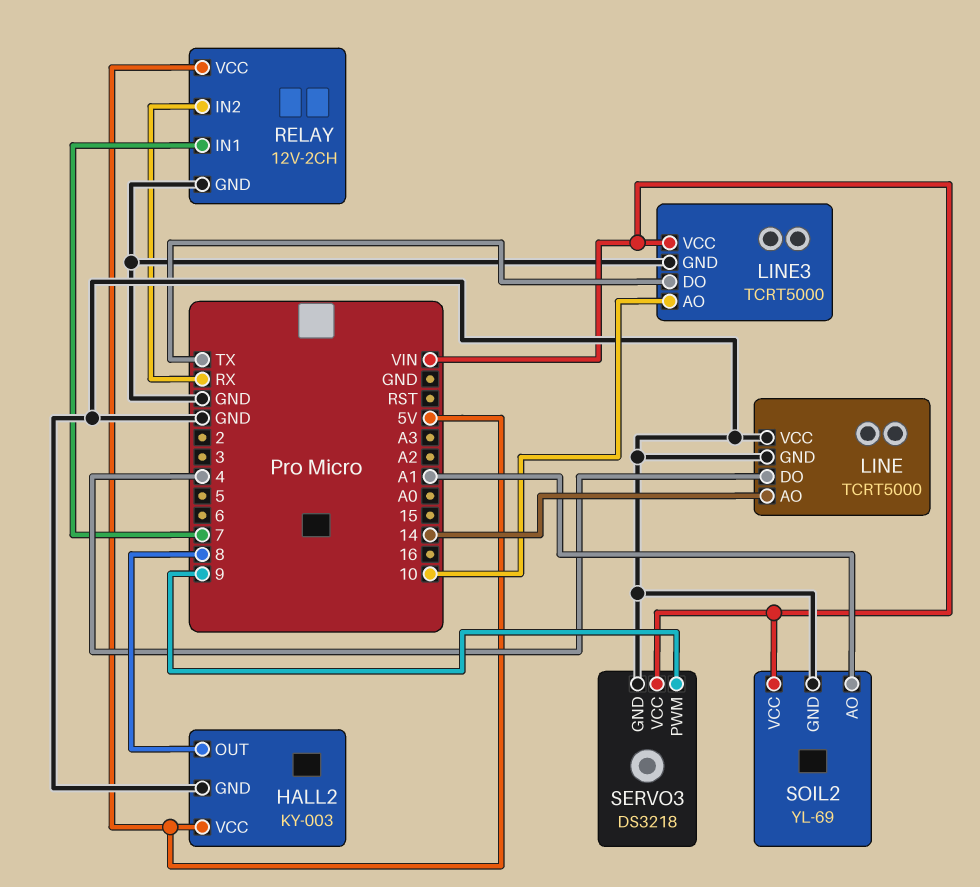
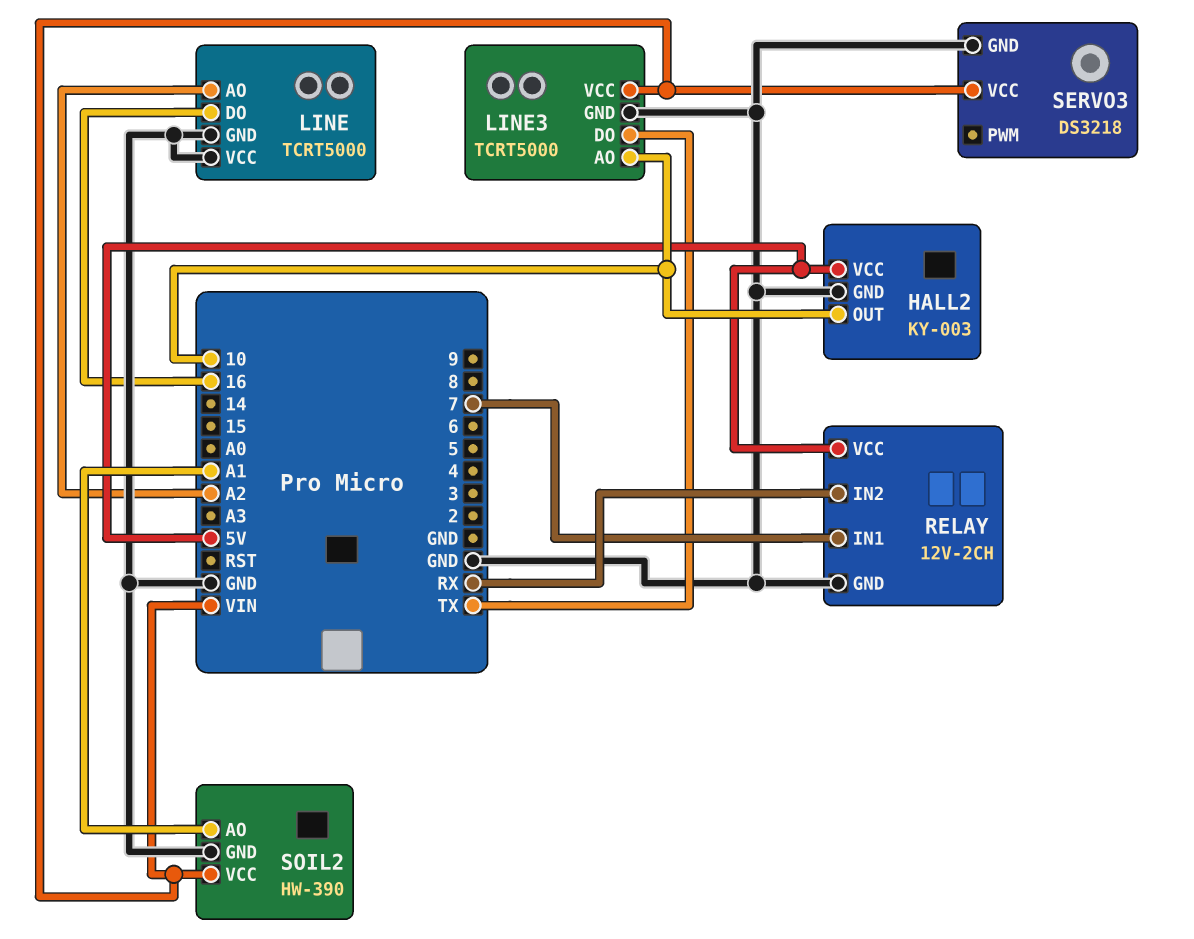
HALL2 pin OUT: 8 -> 10
LINE pin AO: 14 -> A2
LINE pin DO: 4 -> 16
SERVO3 pin PWM: 9 -> none
SOIL2: YL-69 -> HW-390

